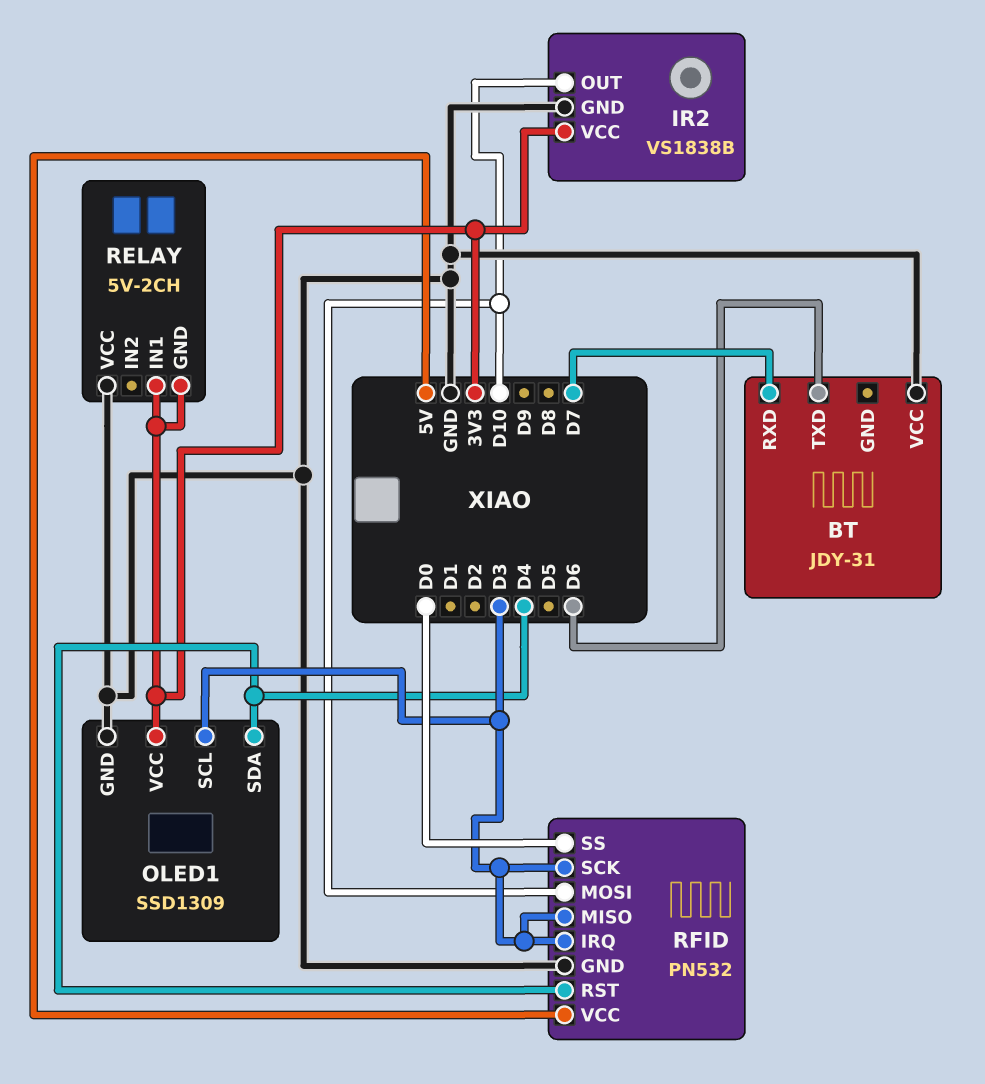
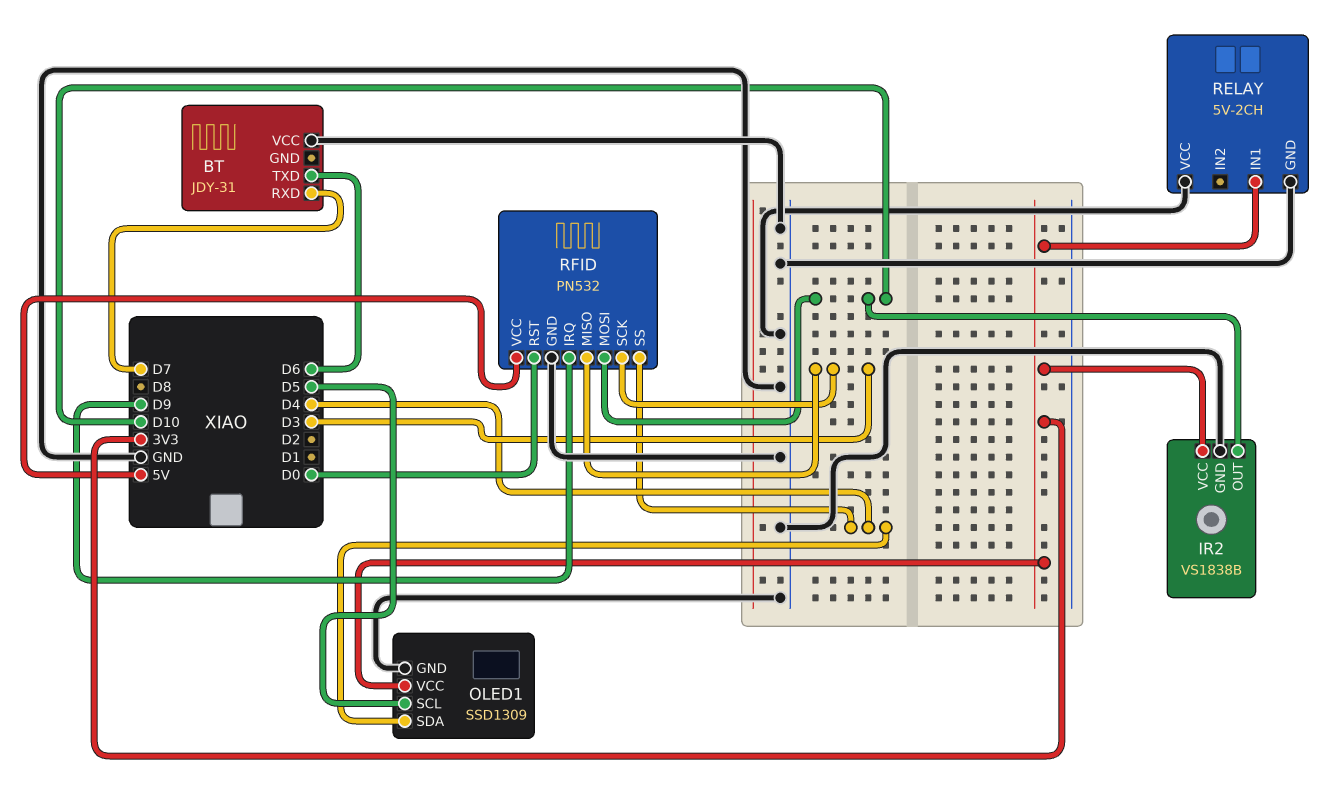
OLED1 pin SCL: D3 -> D5
RELAY pin GND: 3V3 -> GND
RFID pin IRQ: D3 -> D9
RFID pin RST: D4 -> D0
RFID pin SS: D0 -> D4

